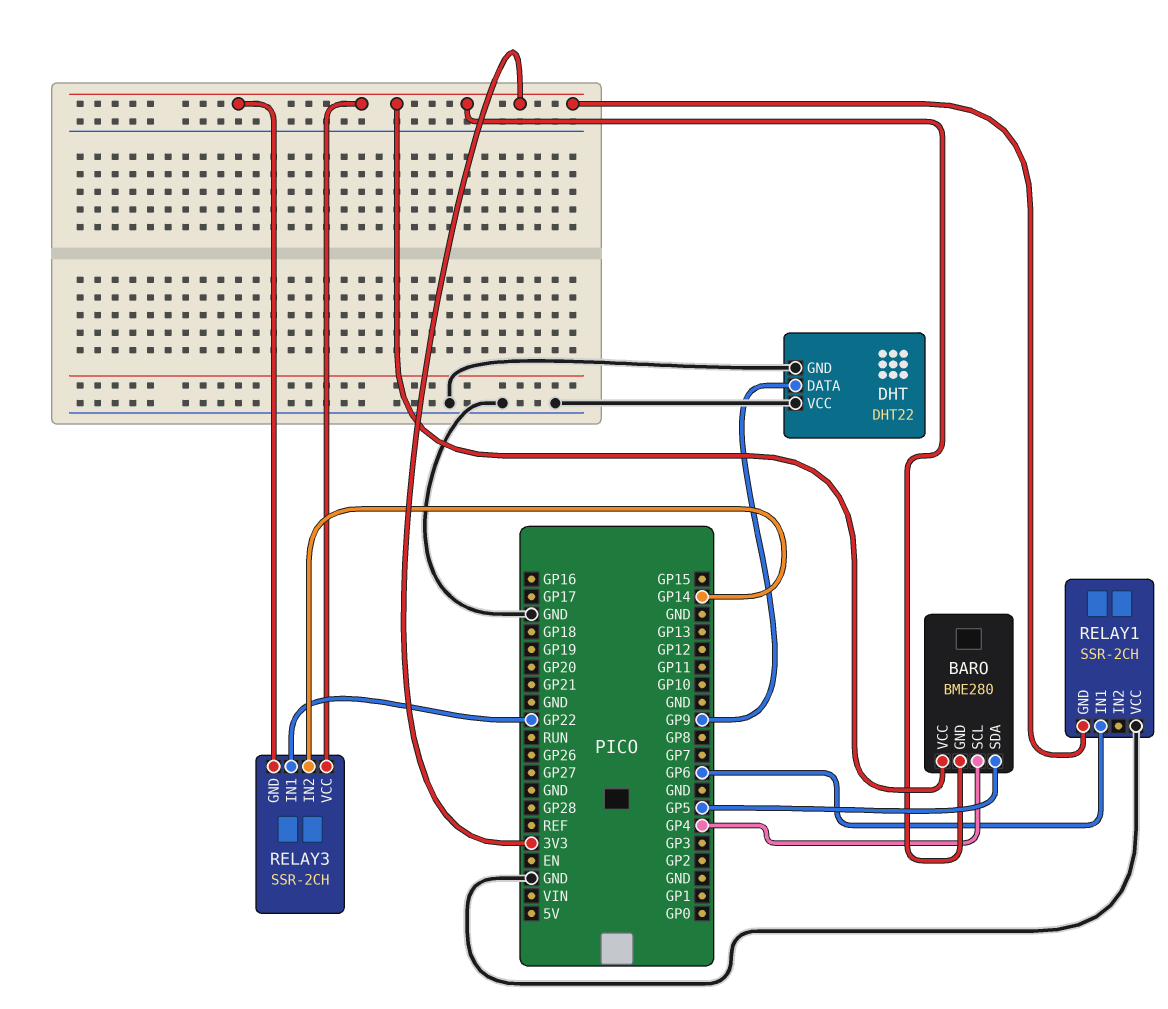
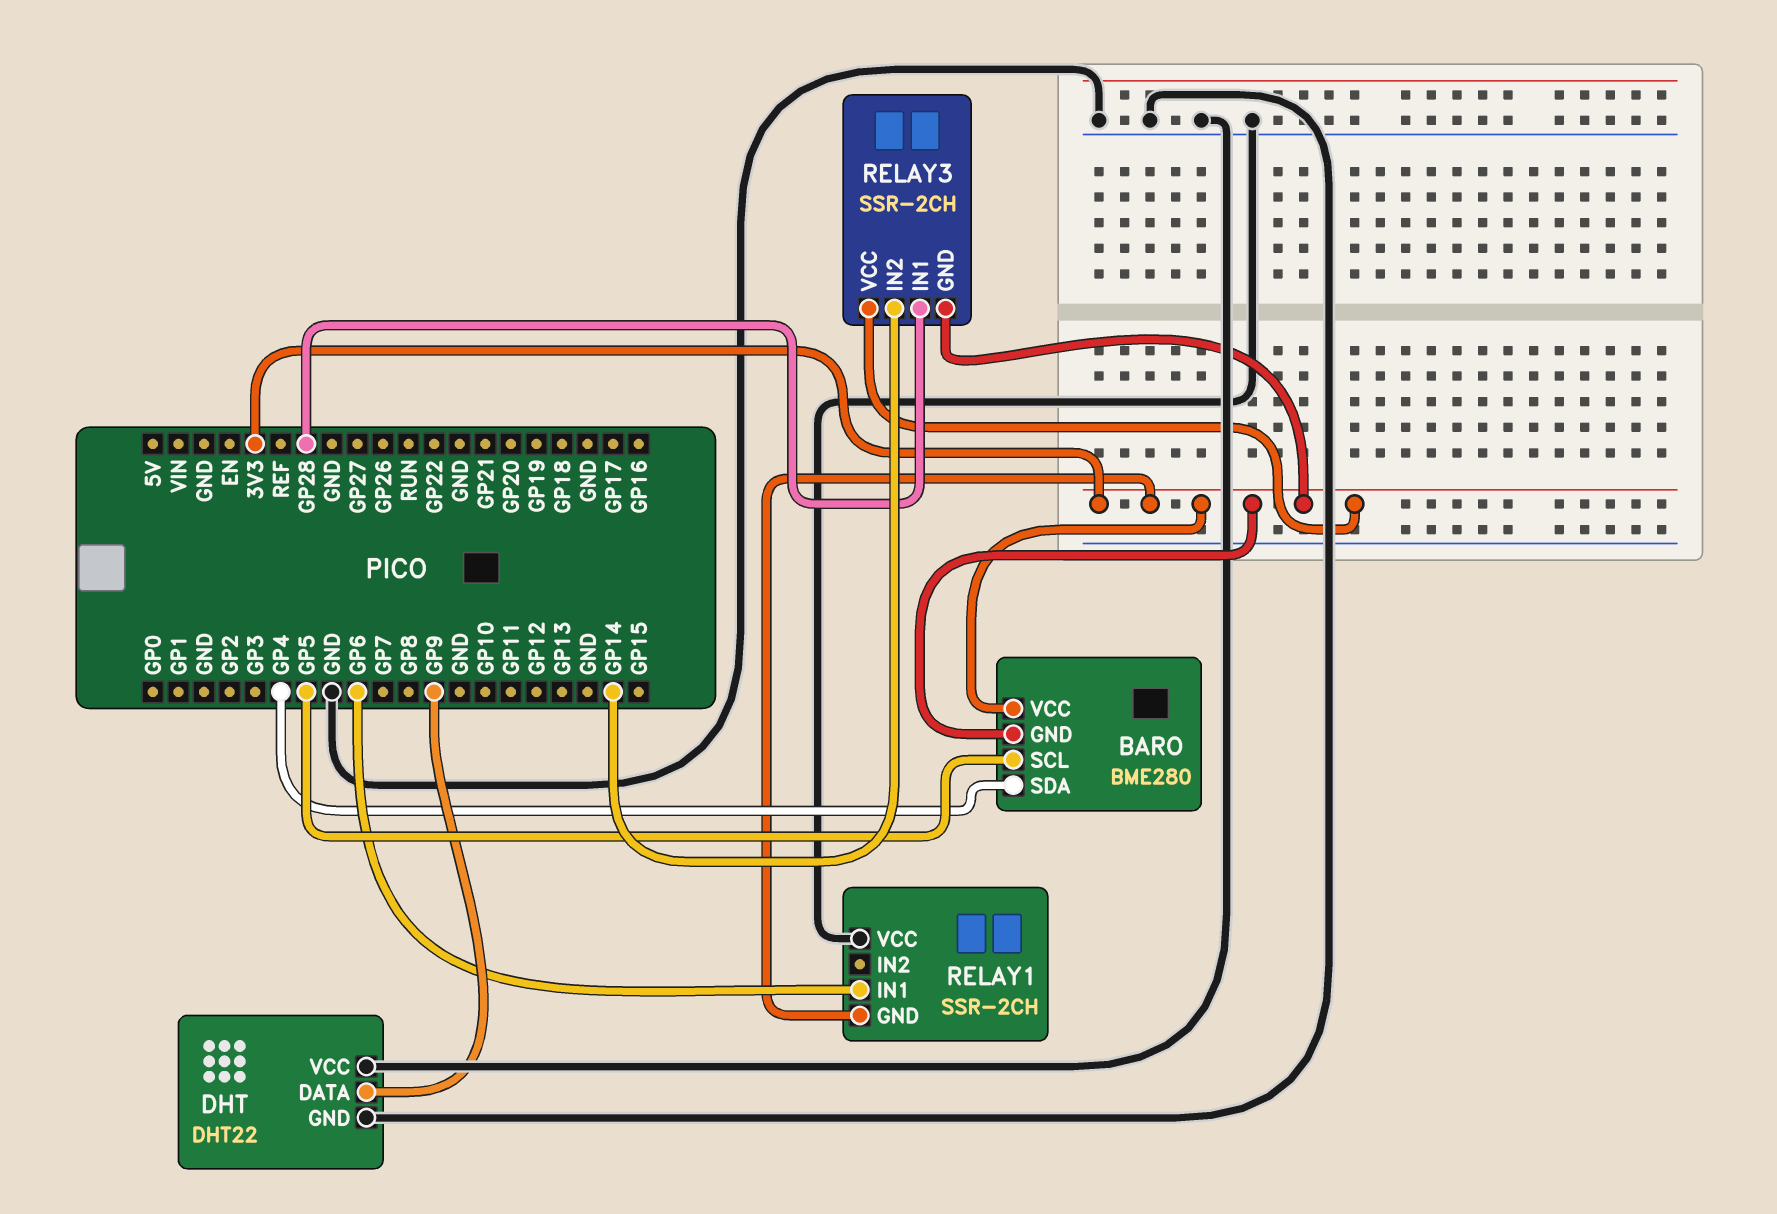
BARO pin SCL: GP4 -> GP5
BARO pin SDA: GP5 -> GP4
RELAY3 pin IN1: GP22 -> GP28

